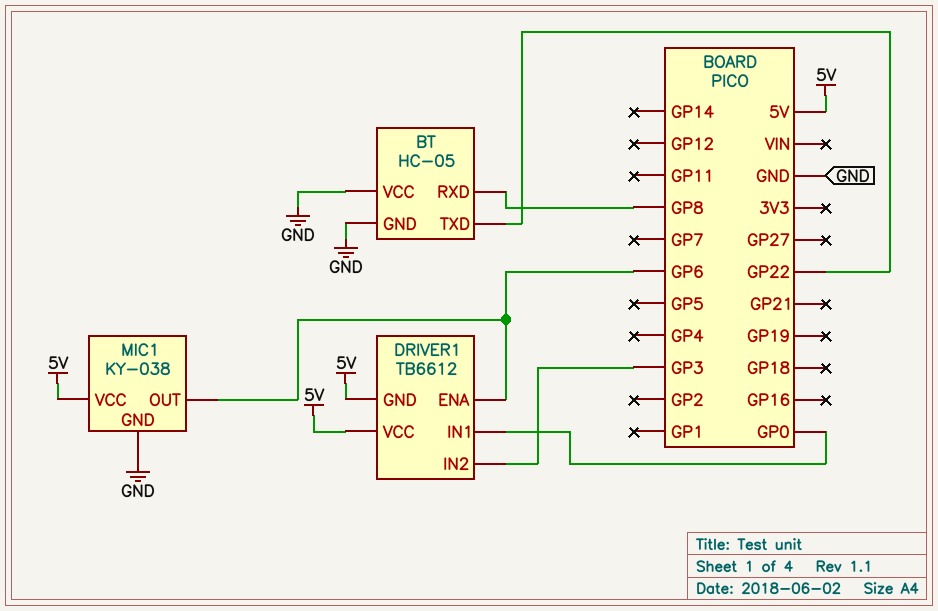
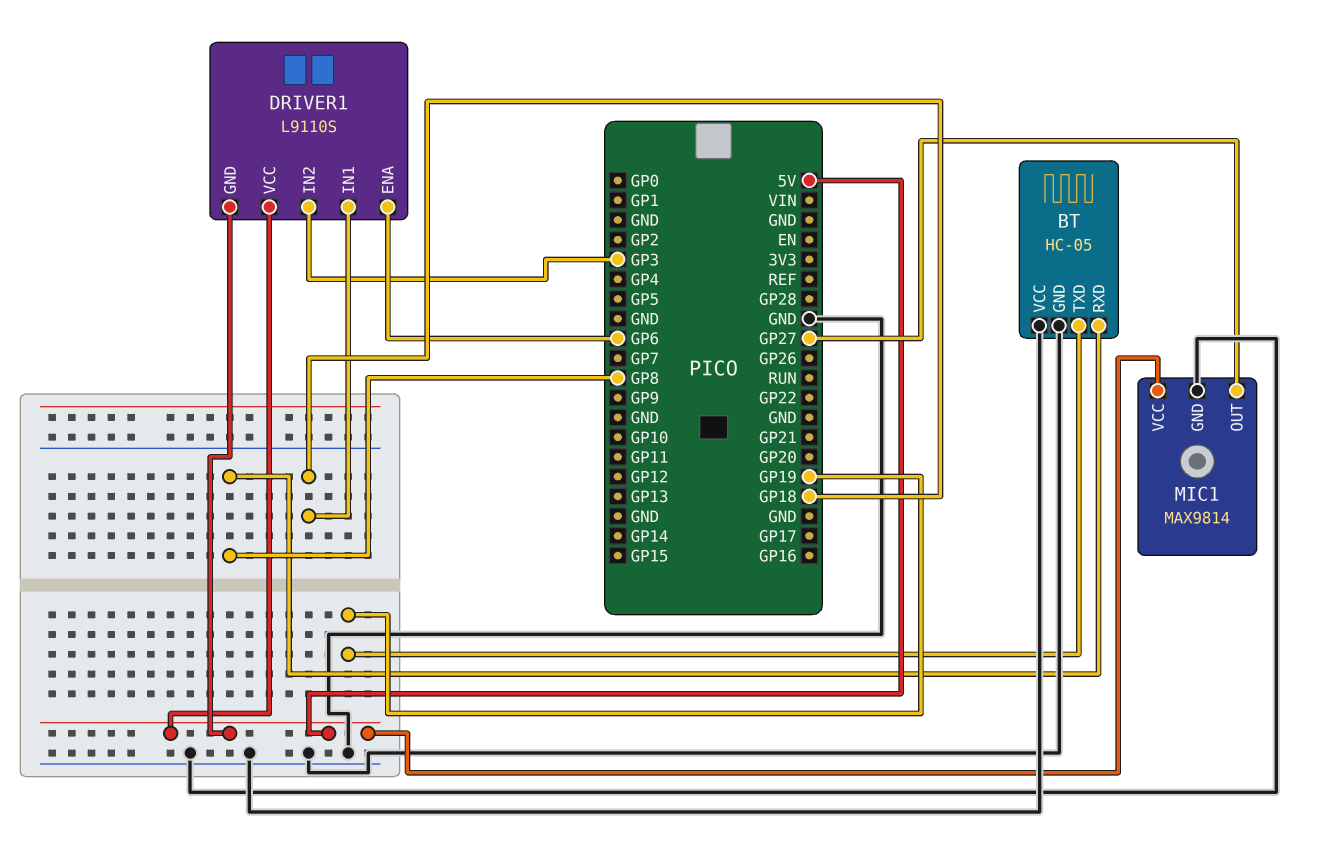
BT pin TXD: GP22 -> GP19
DRIVER1: TB6612 -> L9110S
DRIVER1 pin IN1: GP0 -> GP18
MIC1: KY-038 -> MAX9814
MIC1 pin OUT: GP6 -> GP27

